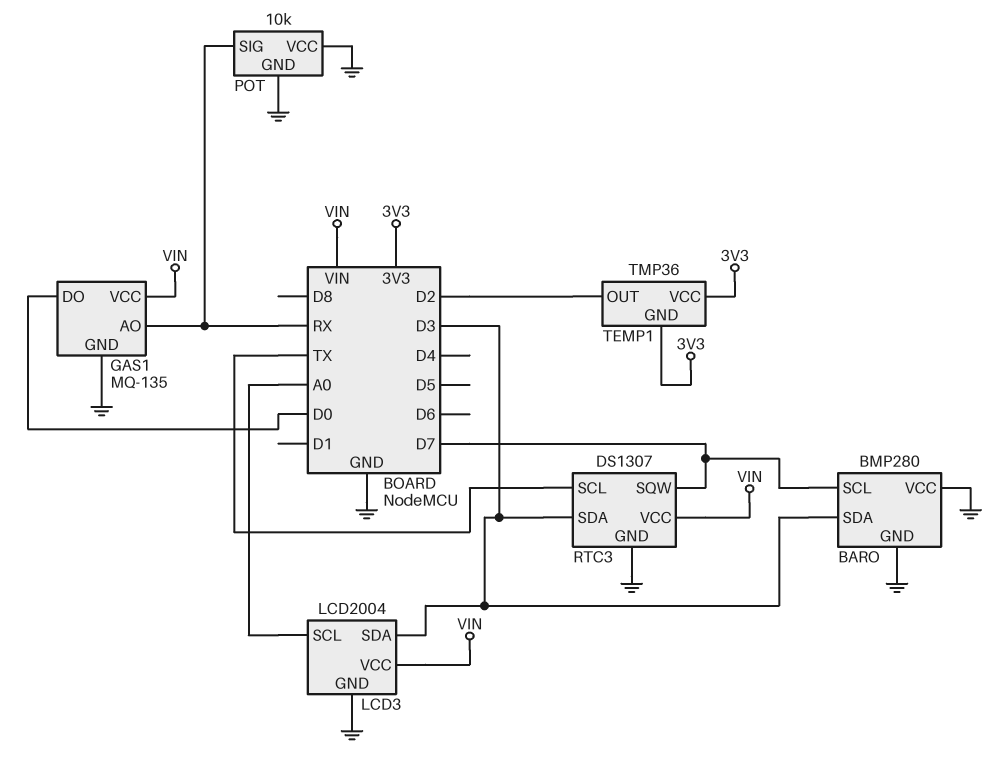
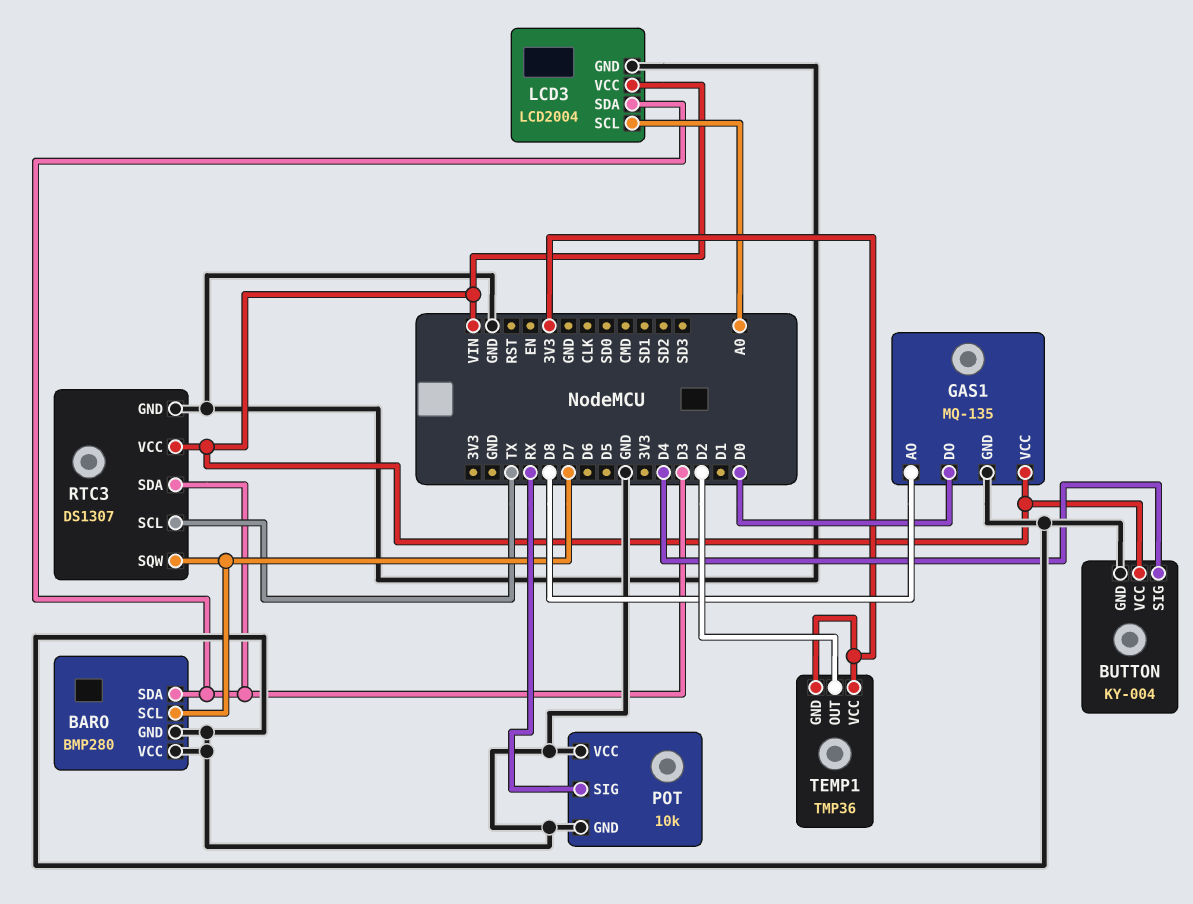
BUTTON: none -> KY-004
BUTTON pin GND: none -> GND
BUTTON pin SIG: none -> D4
BUTTON pin VCC: none -> VIN
GAS1 pin AO: RX -> D8

